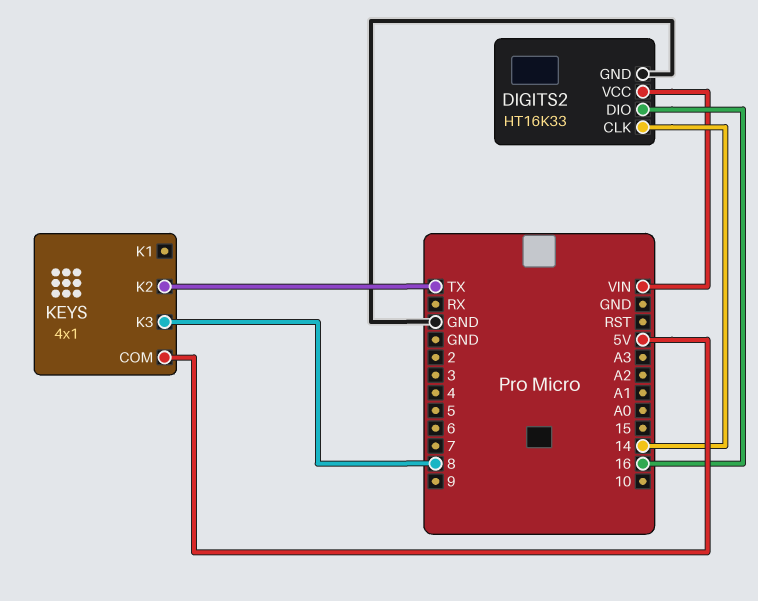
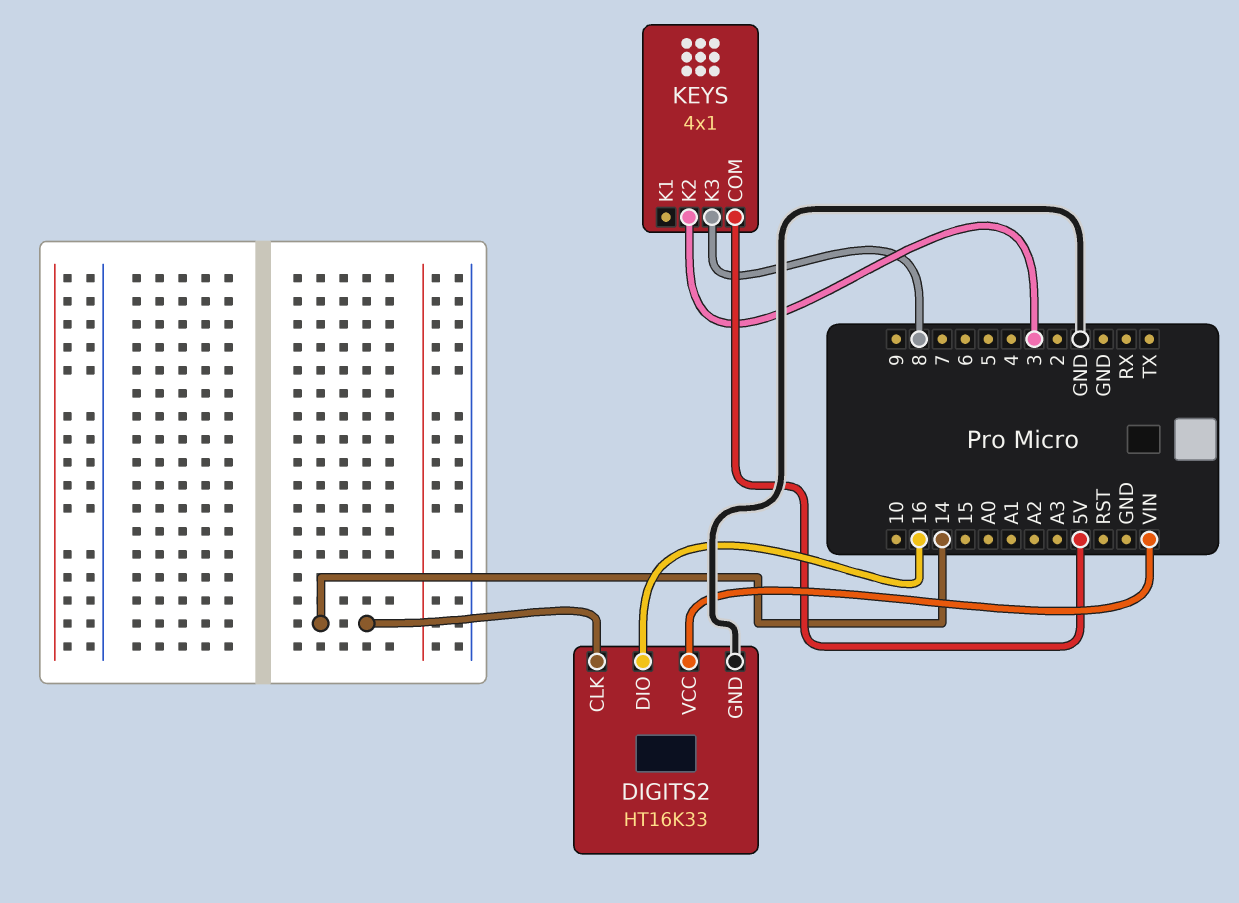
KEYS pin K2: TX -> 3

